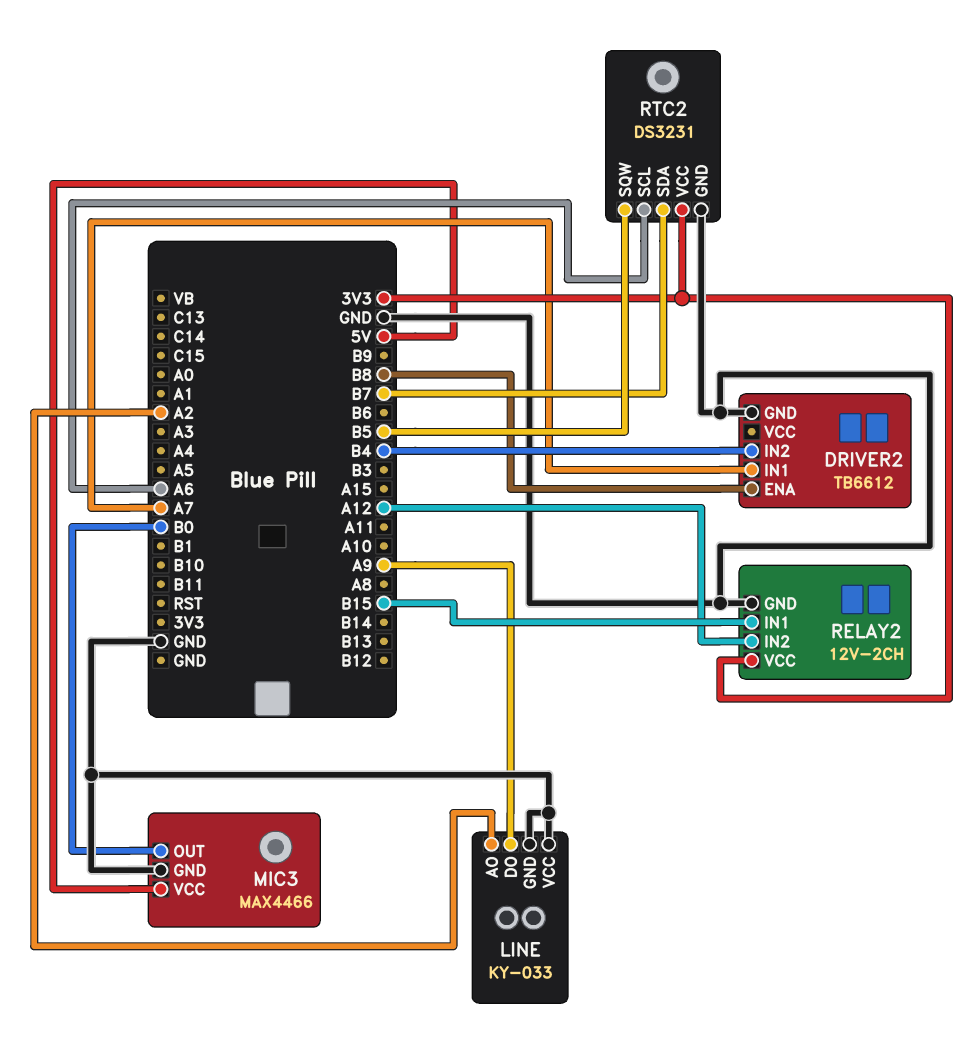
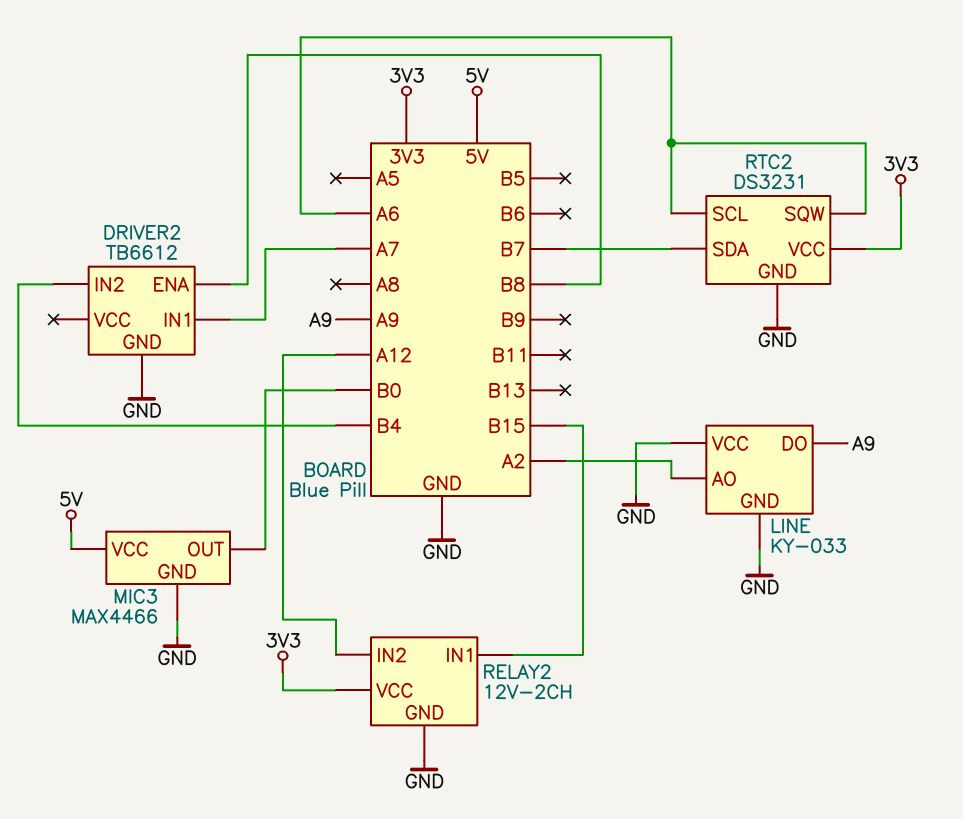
RTC2 pin SQW: B5 -> A6

